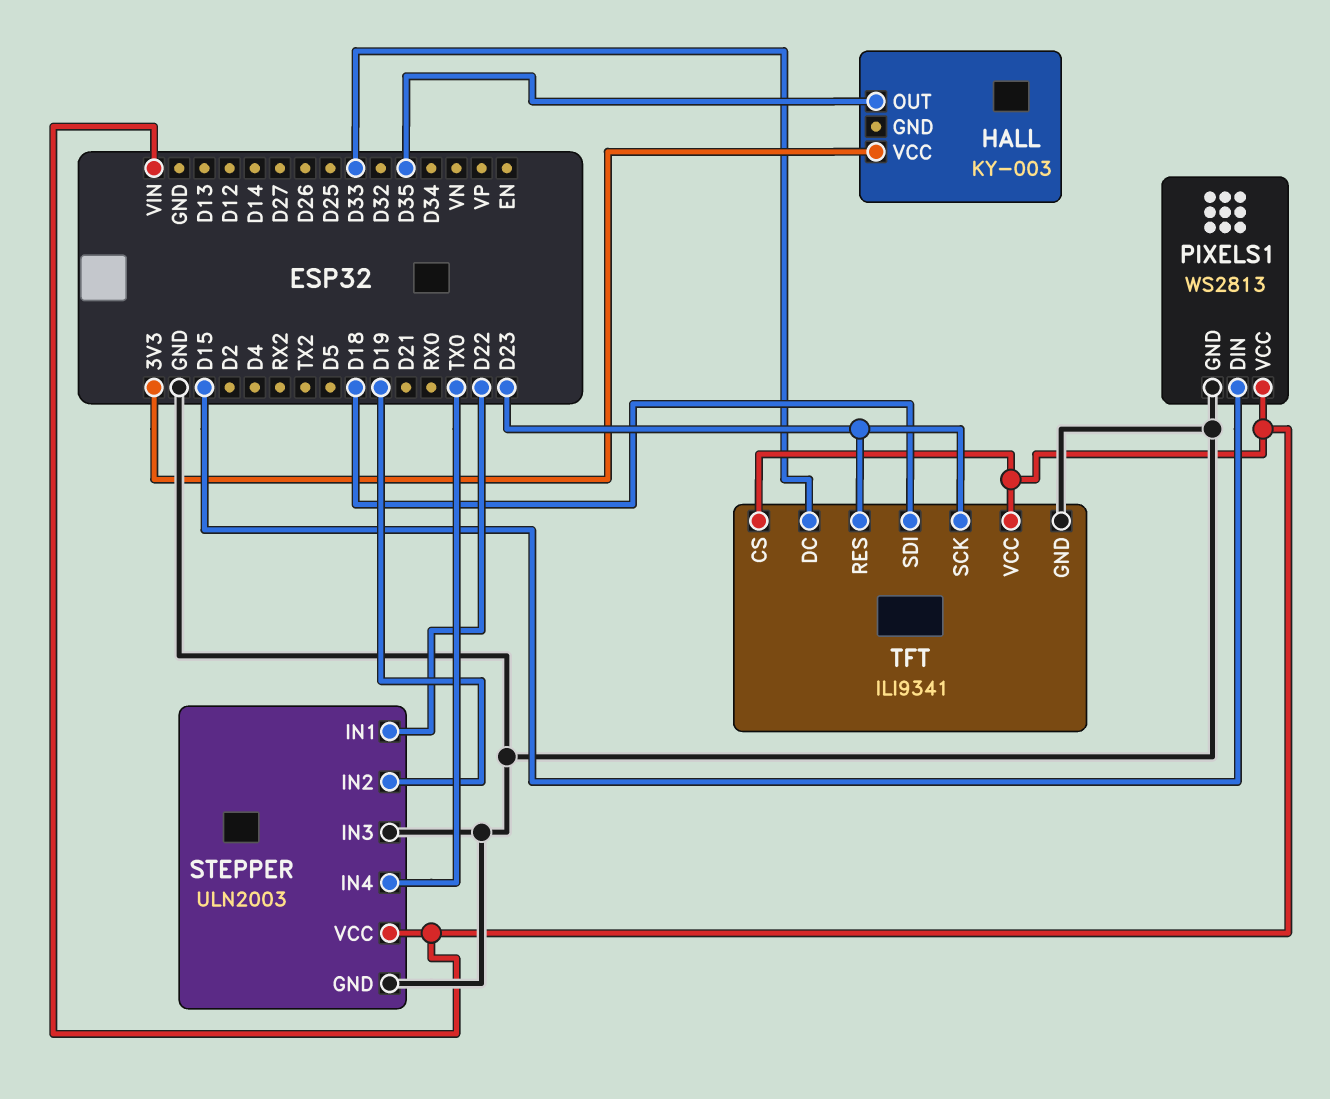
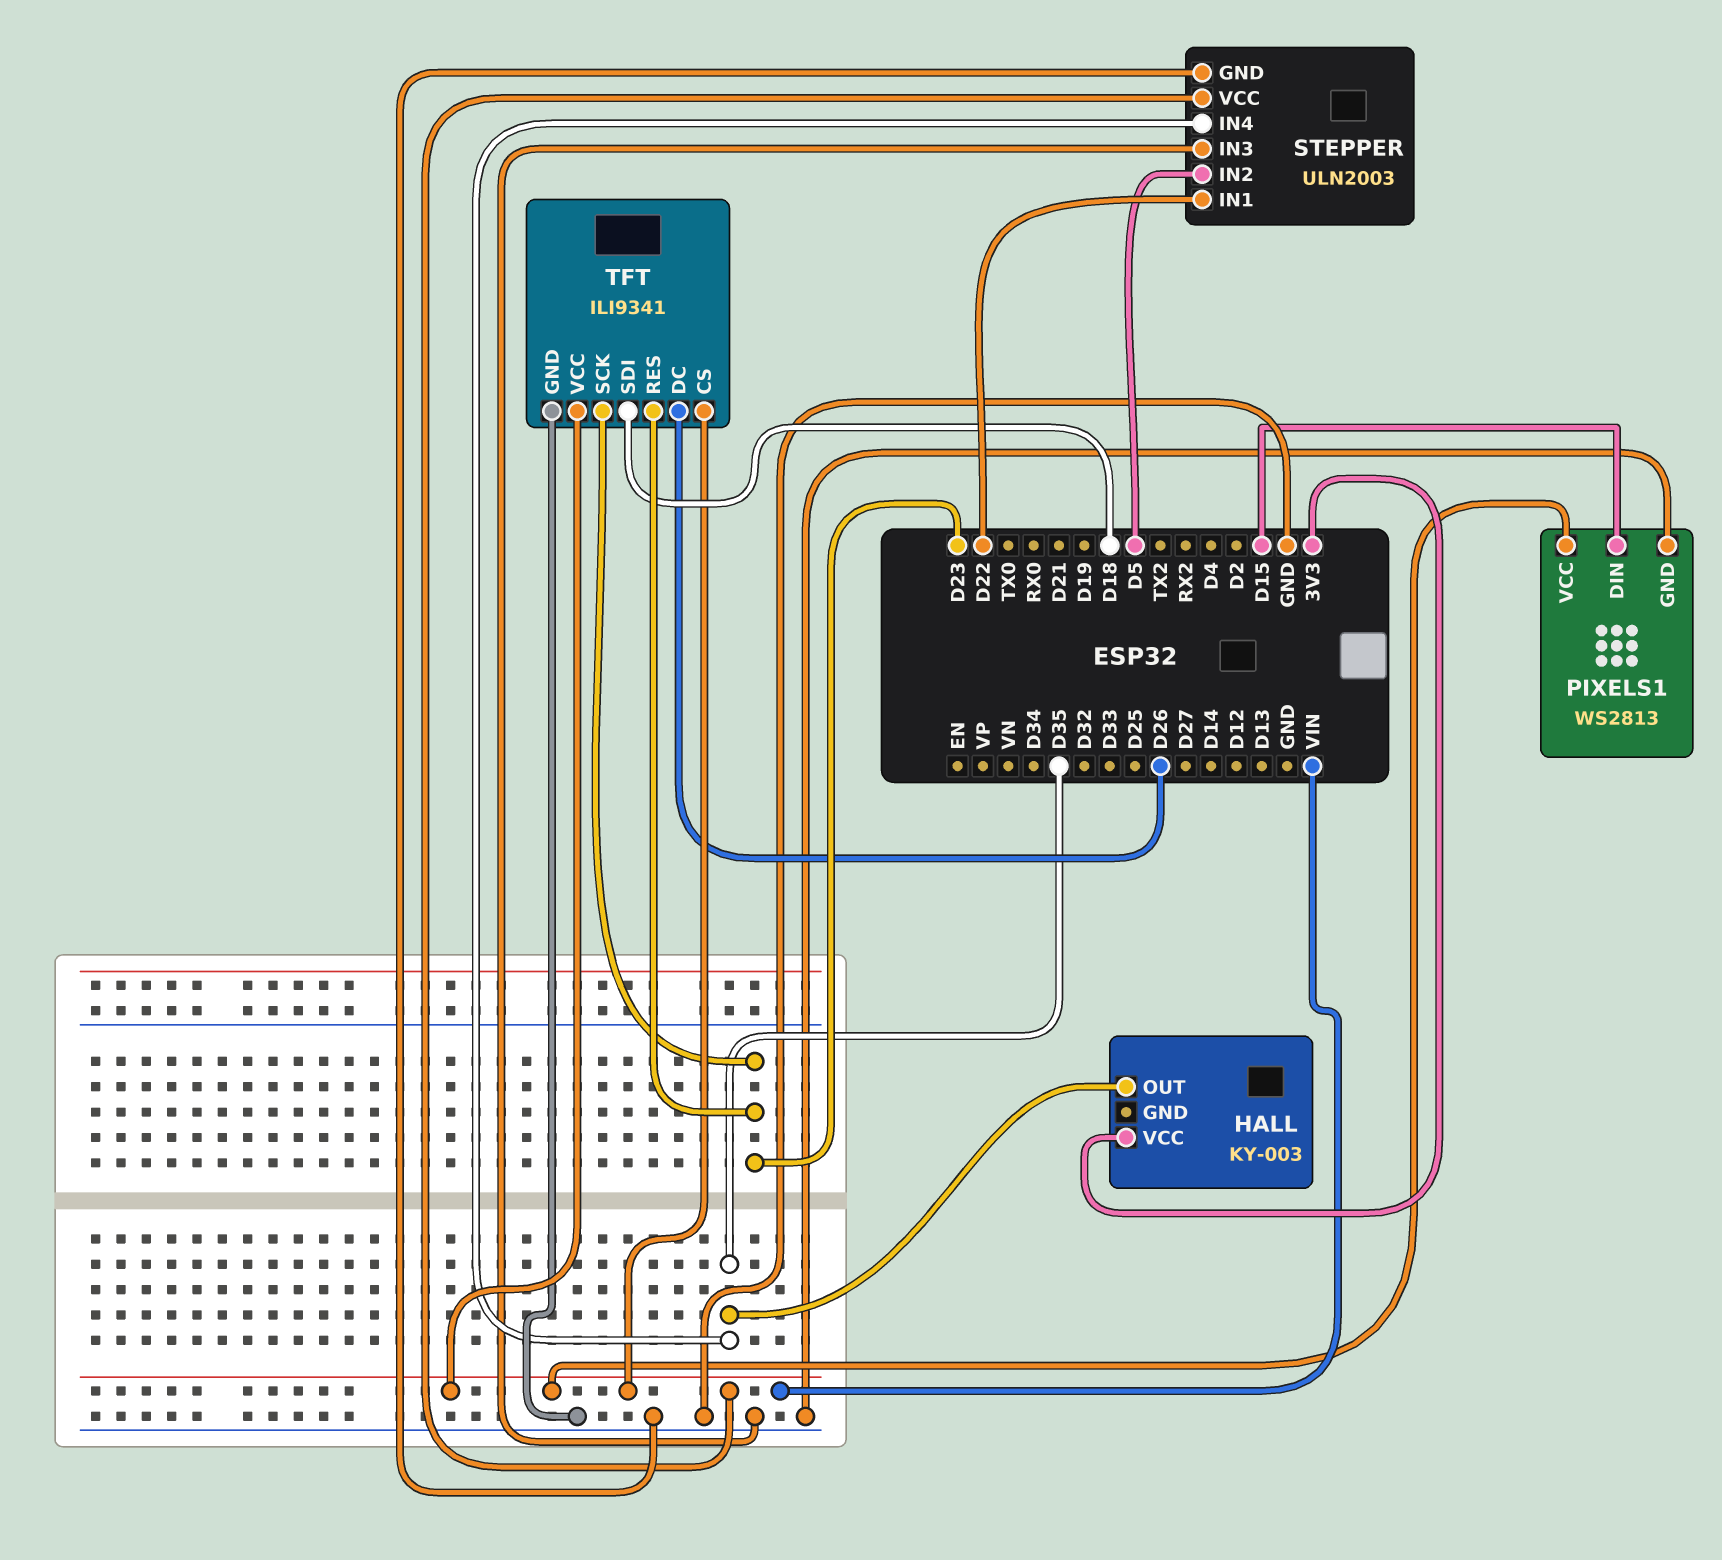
STEPPER pin IN2: D19 -> D5
STEPPER pin IN4: TX0 -> D35
TFT pin DC: D33 -> D26

